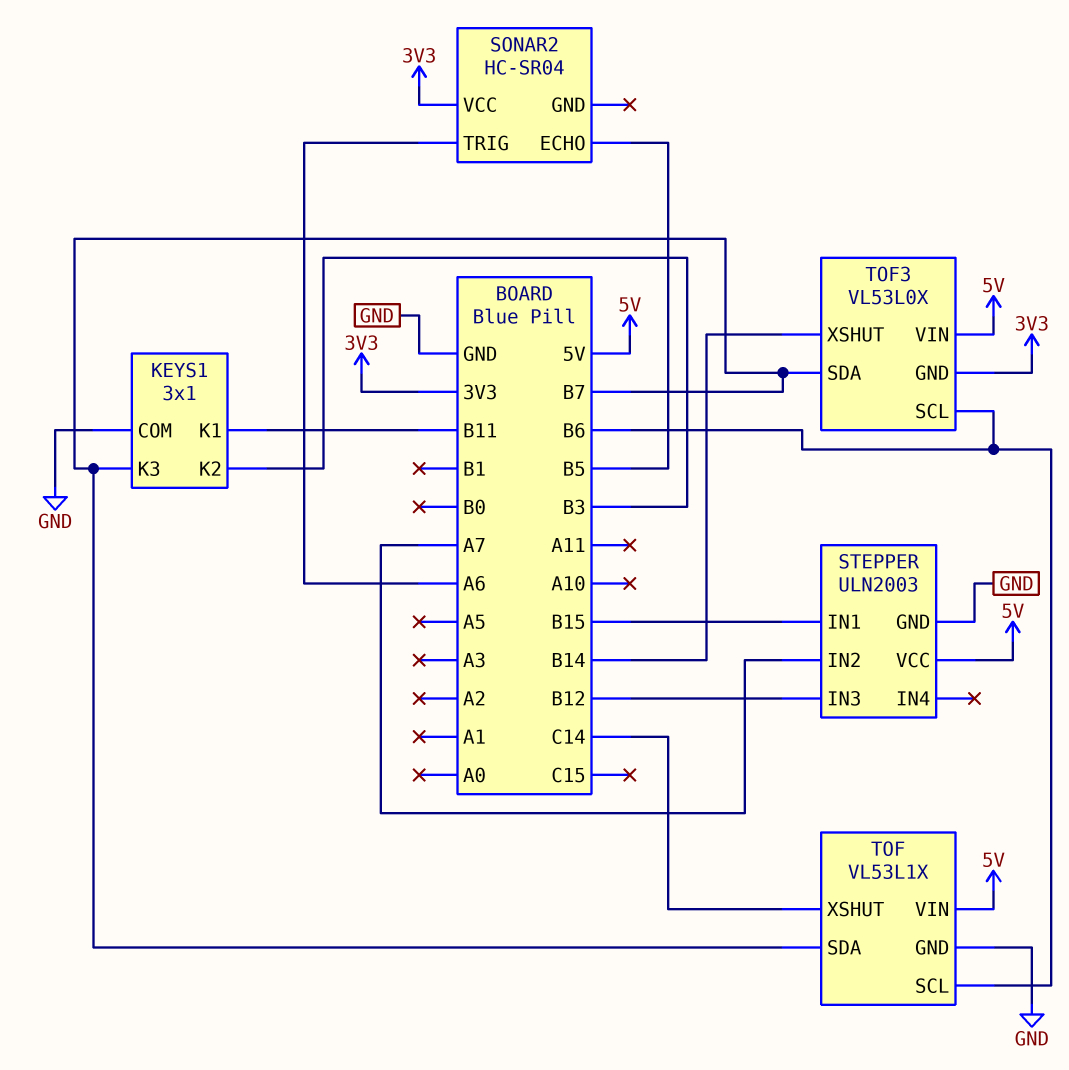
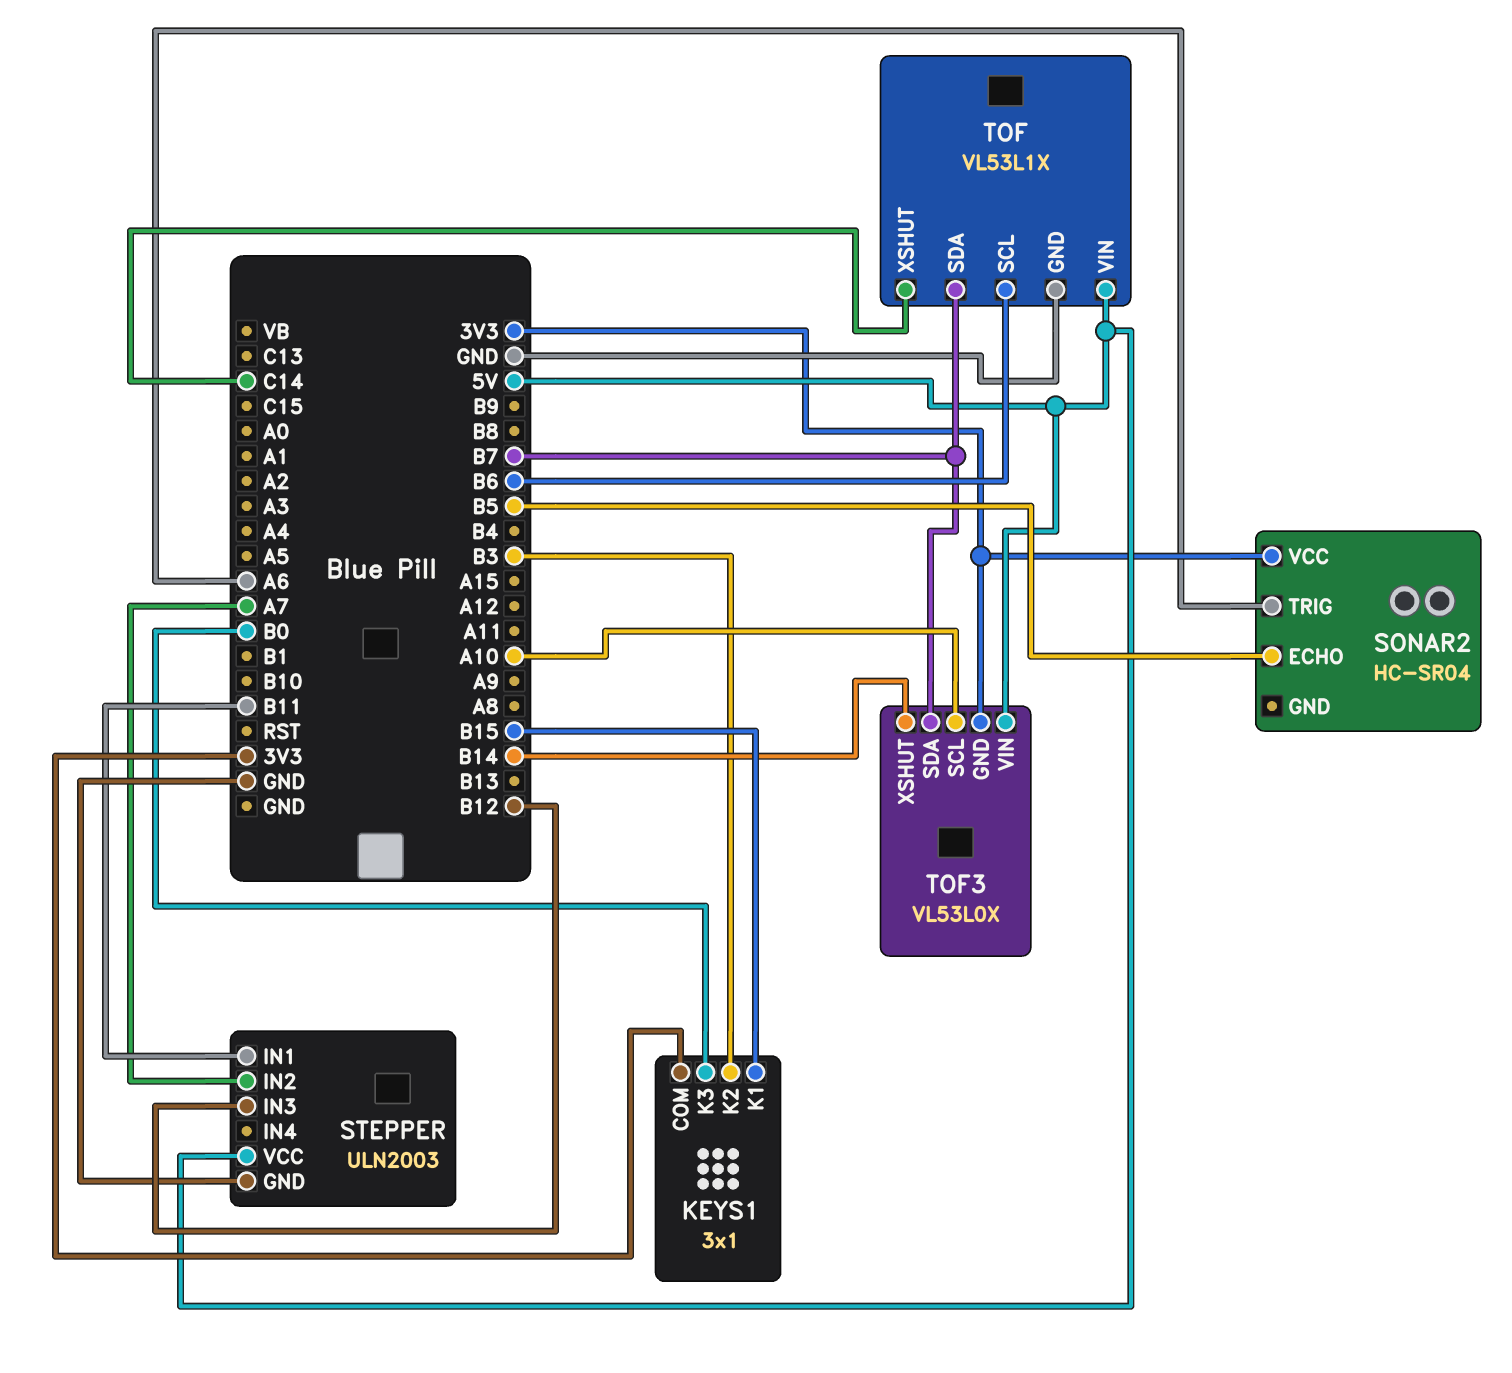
KEYS1 pin COM: GND -> 3V3
KEYS1 pin K1: B11 -> B15
KEYS1 pin K3: B7 -> B0
STEPPER pin IN1: B15 -> B11
TOF3 pin SCL: B6 -> A10

